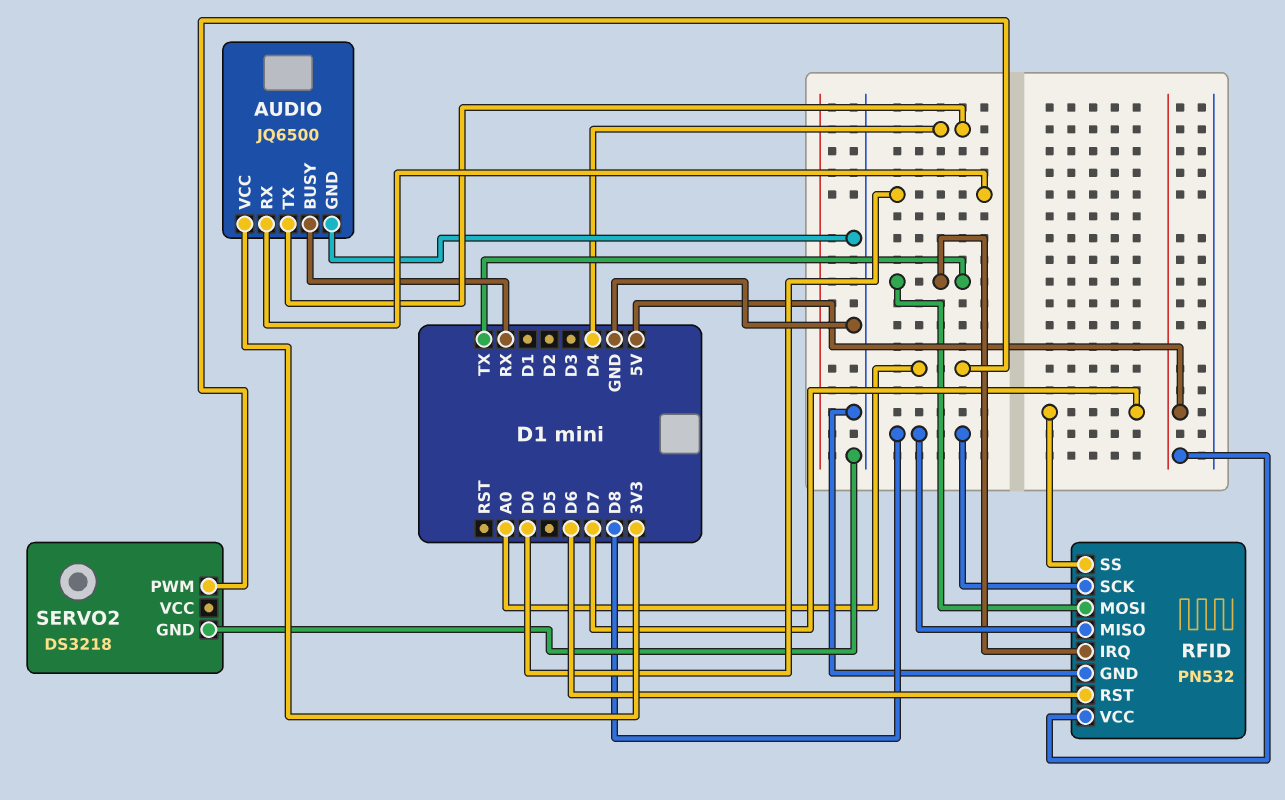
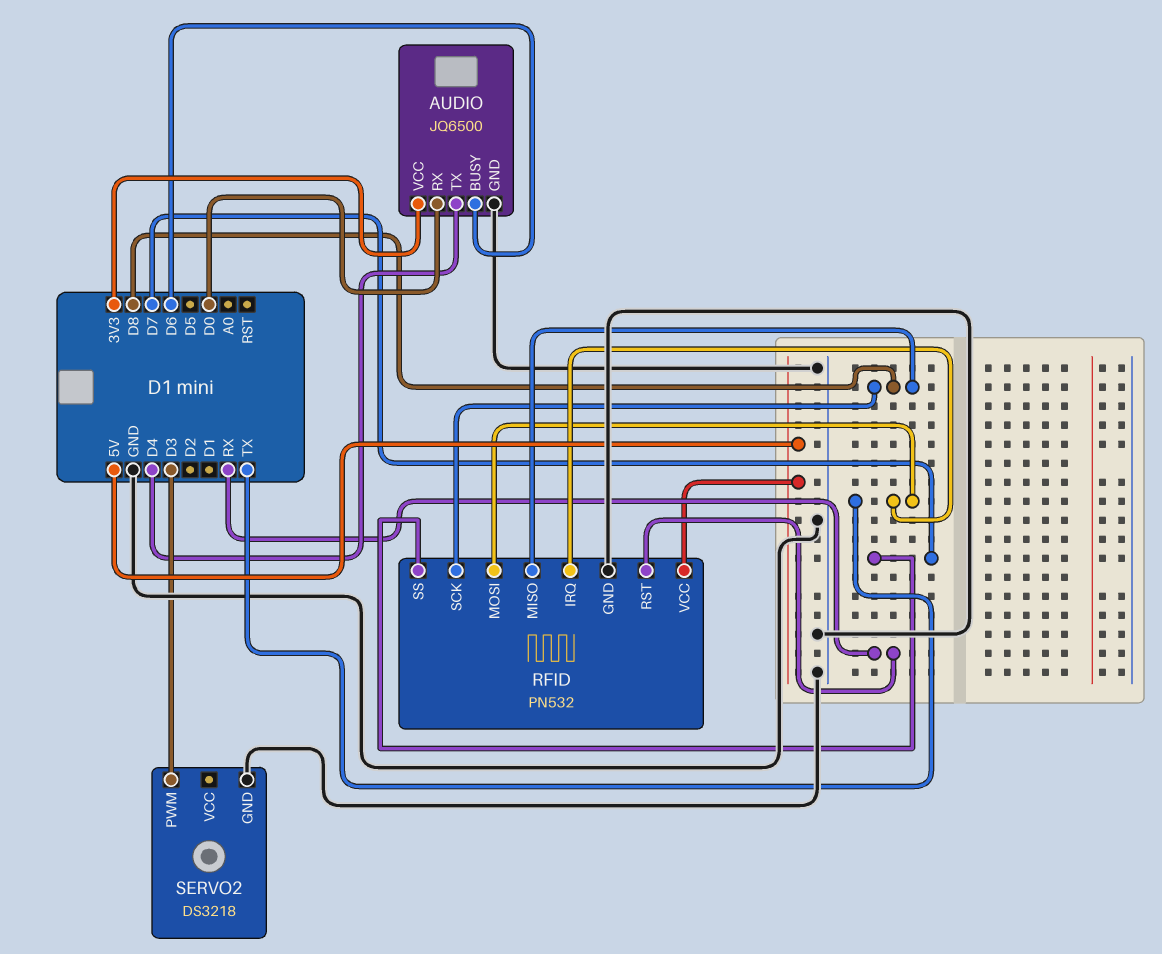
AUDIO pin BUSY: RX -> D6
RFID pin RST: D6 -> RX
SERVO2 pin PWM: A0 -> D3

